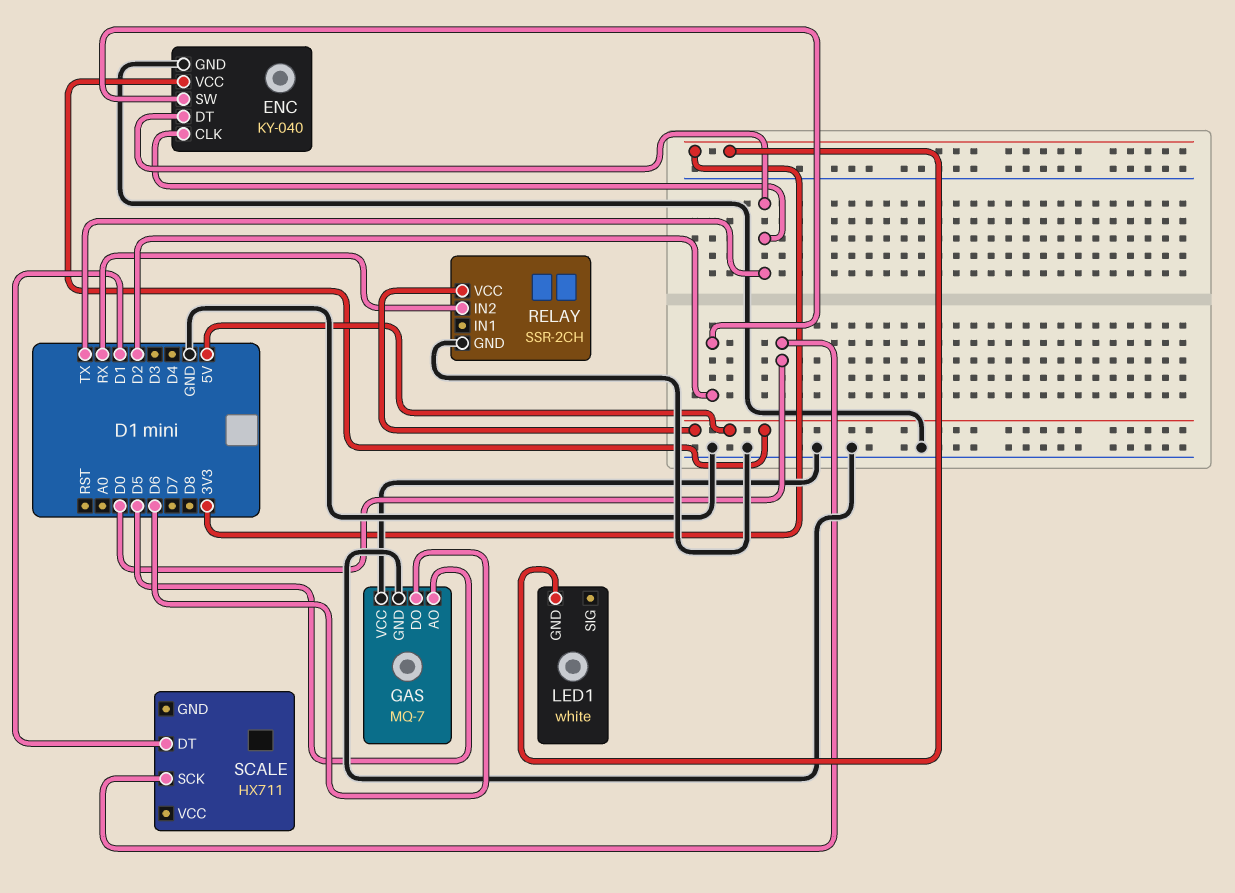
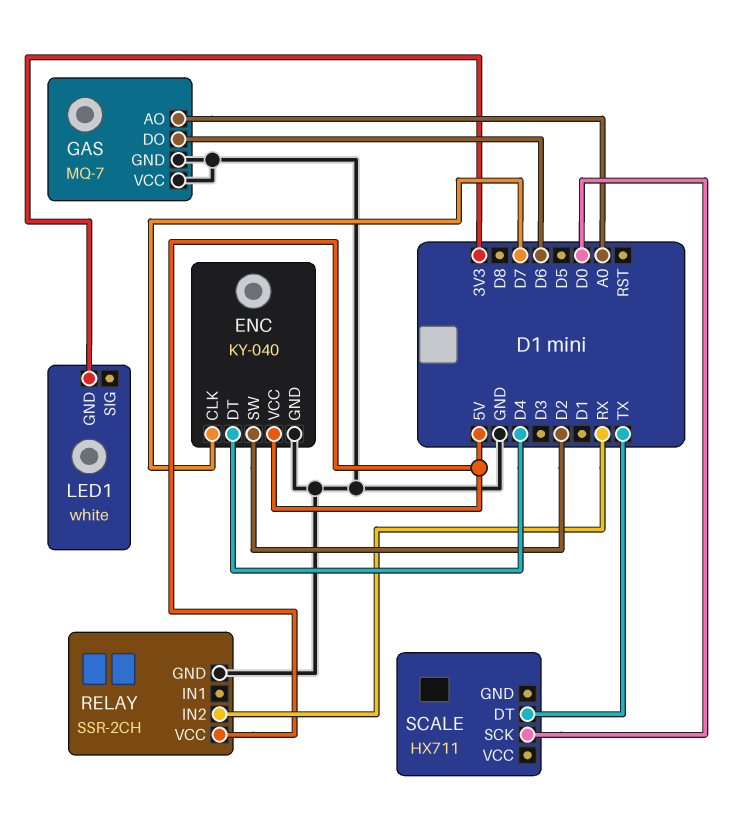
ENC pin CLK: TX -> D7
ENC pin DT: TX -> D4
GAS pin AO: D5 -> A0
SCALE pin DT: D1 -> TX

